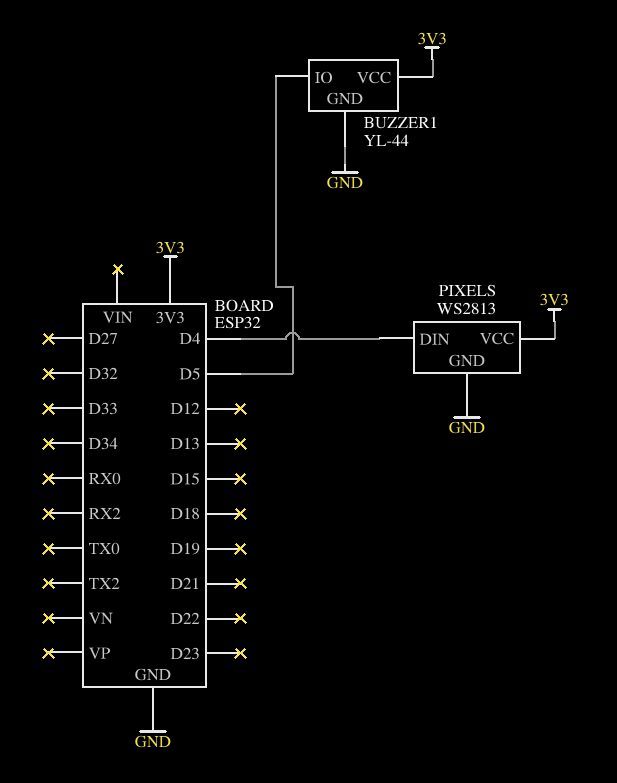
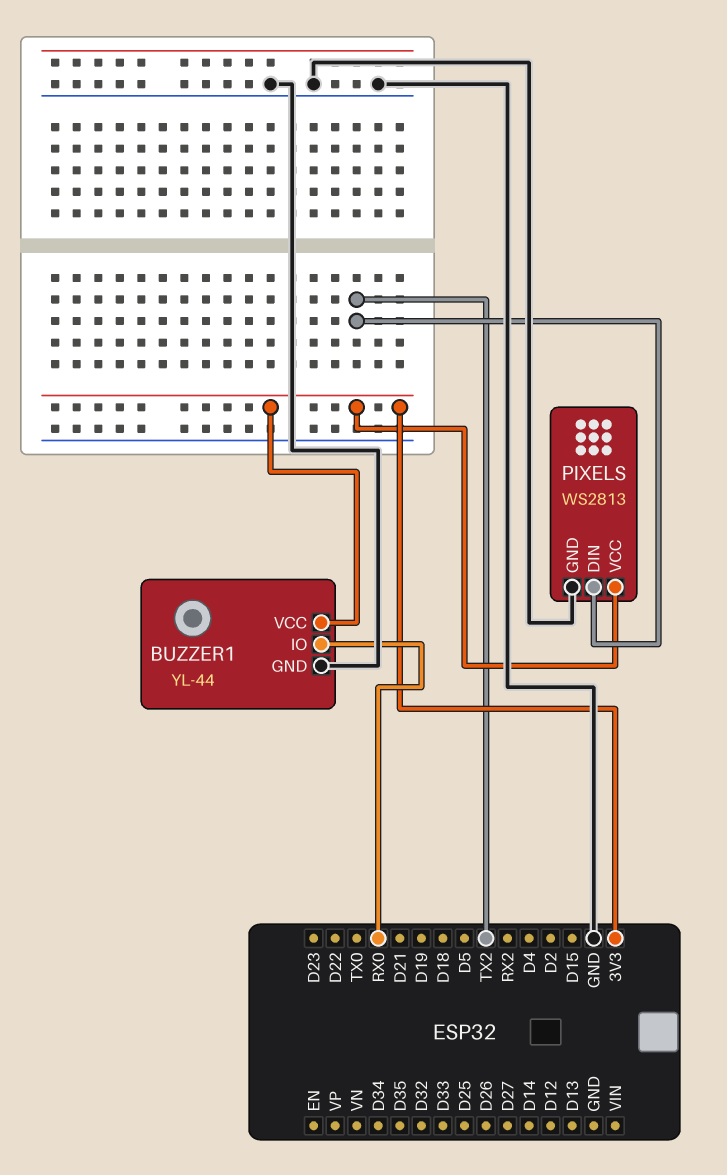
BUZZER1 pin IO: D5 -> RX0
PIXELS pin DIN: D4 -> TX2

